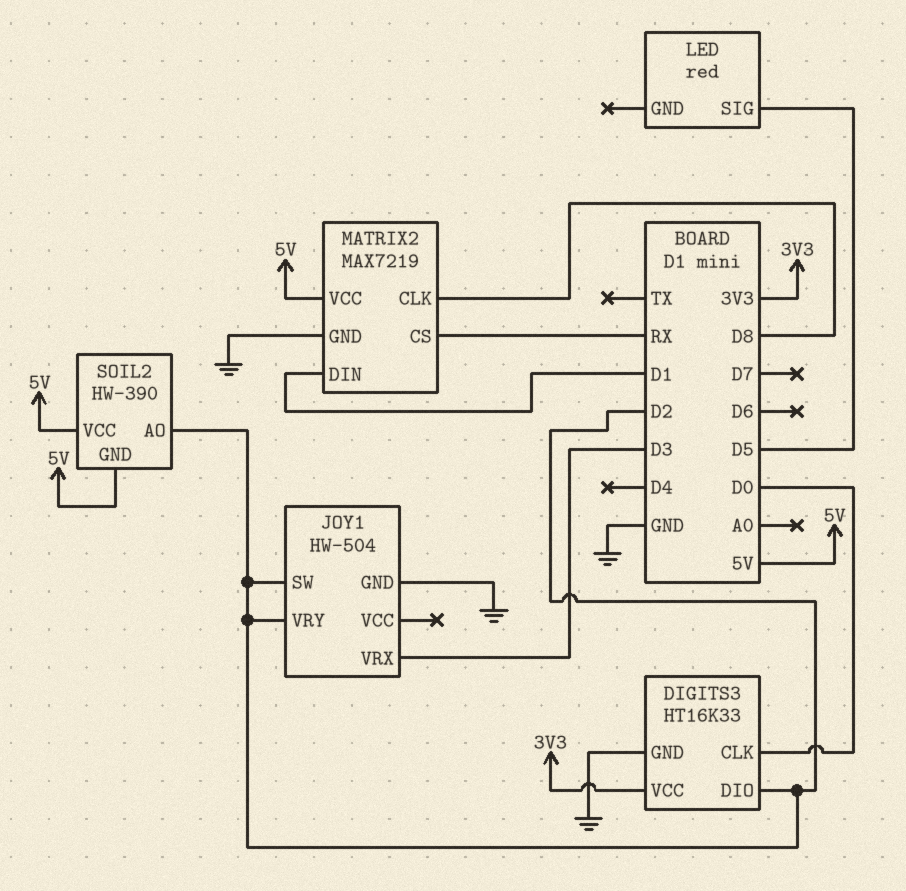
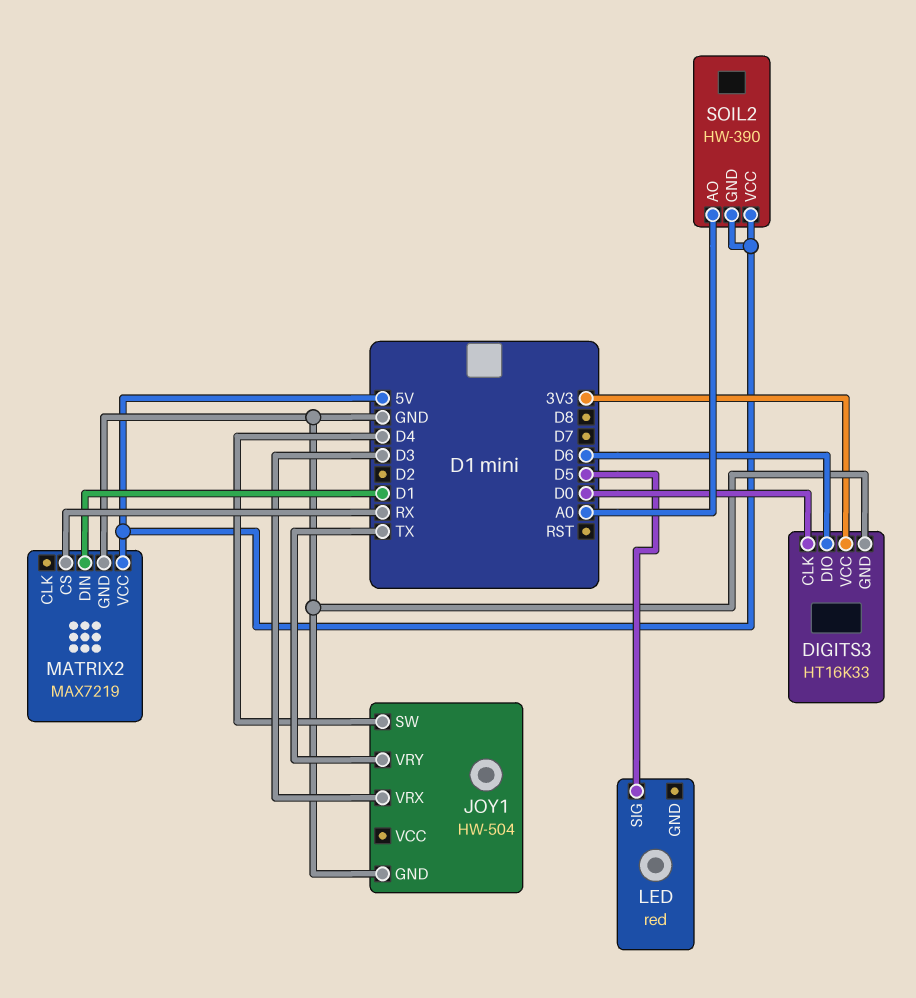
DIGITS3 pin DIO: D2 -> D6
JOY1 pin SW: D2 -> D4
JOY1 pin VRY: D2 -> TX
MATRIX2 pin CLK: D8 -> none
SOIL2 pin AO: D2 -> A0

